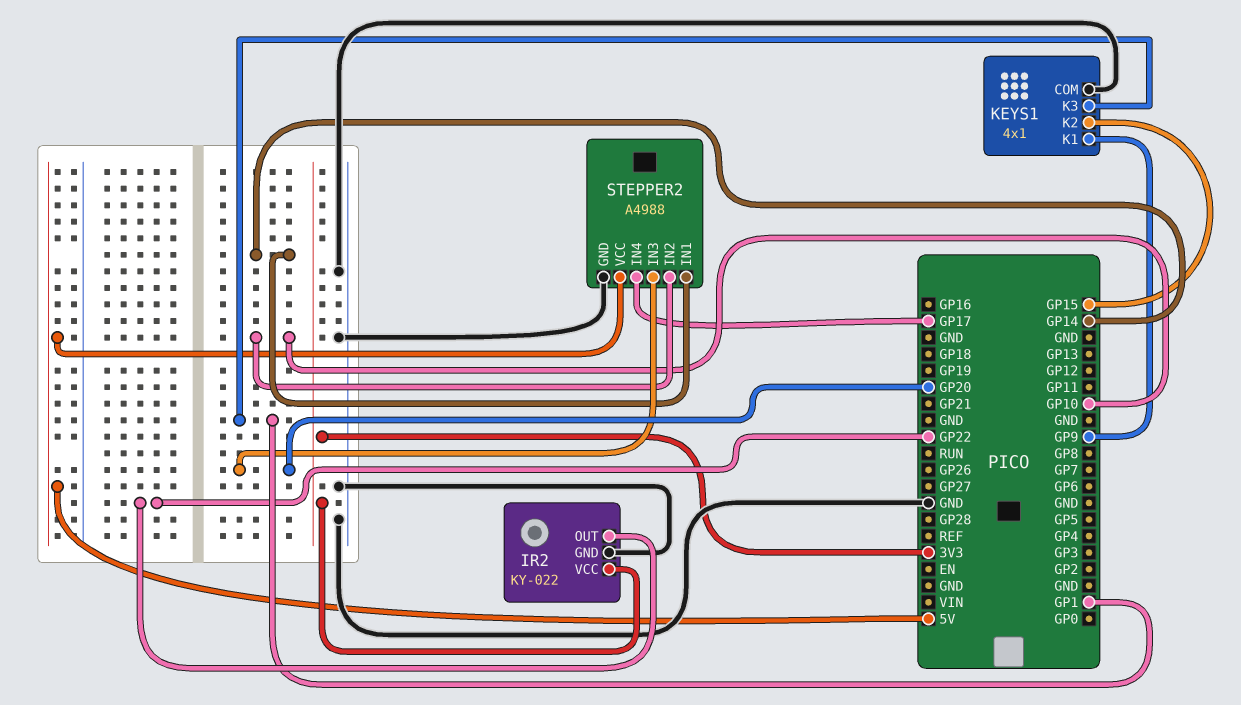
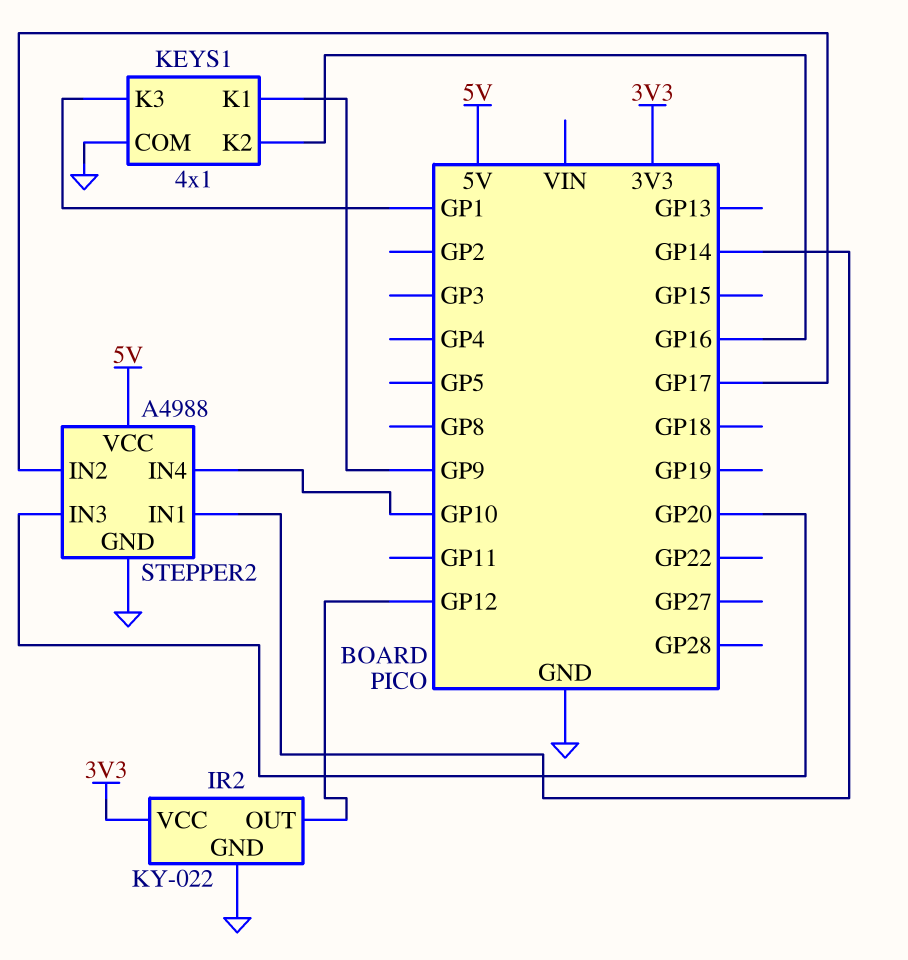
IR2 pin OUT: GP22 -> GP12
KEYS1 pin K2: GP15 -> GP16
STEPPER2 pin IN2: GP10 -> GP17
STEPPER2 pin IN4: GP17 -> GP10

